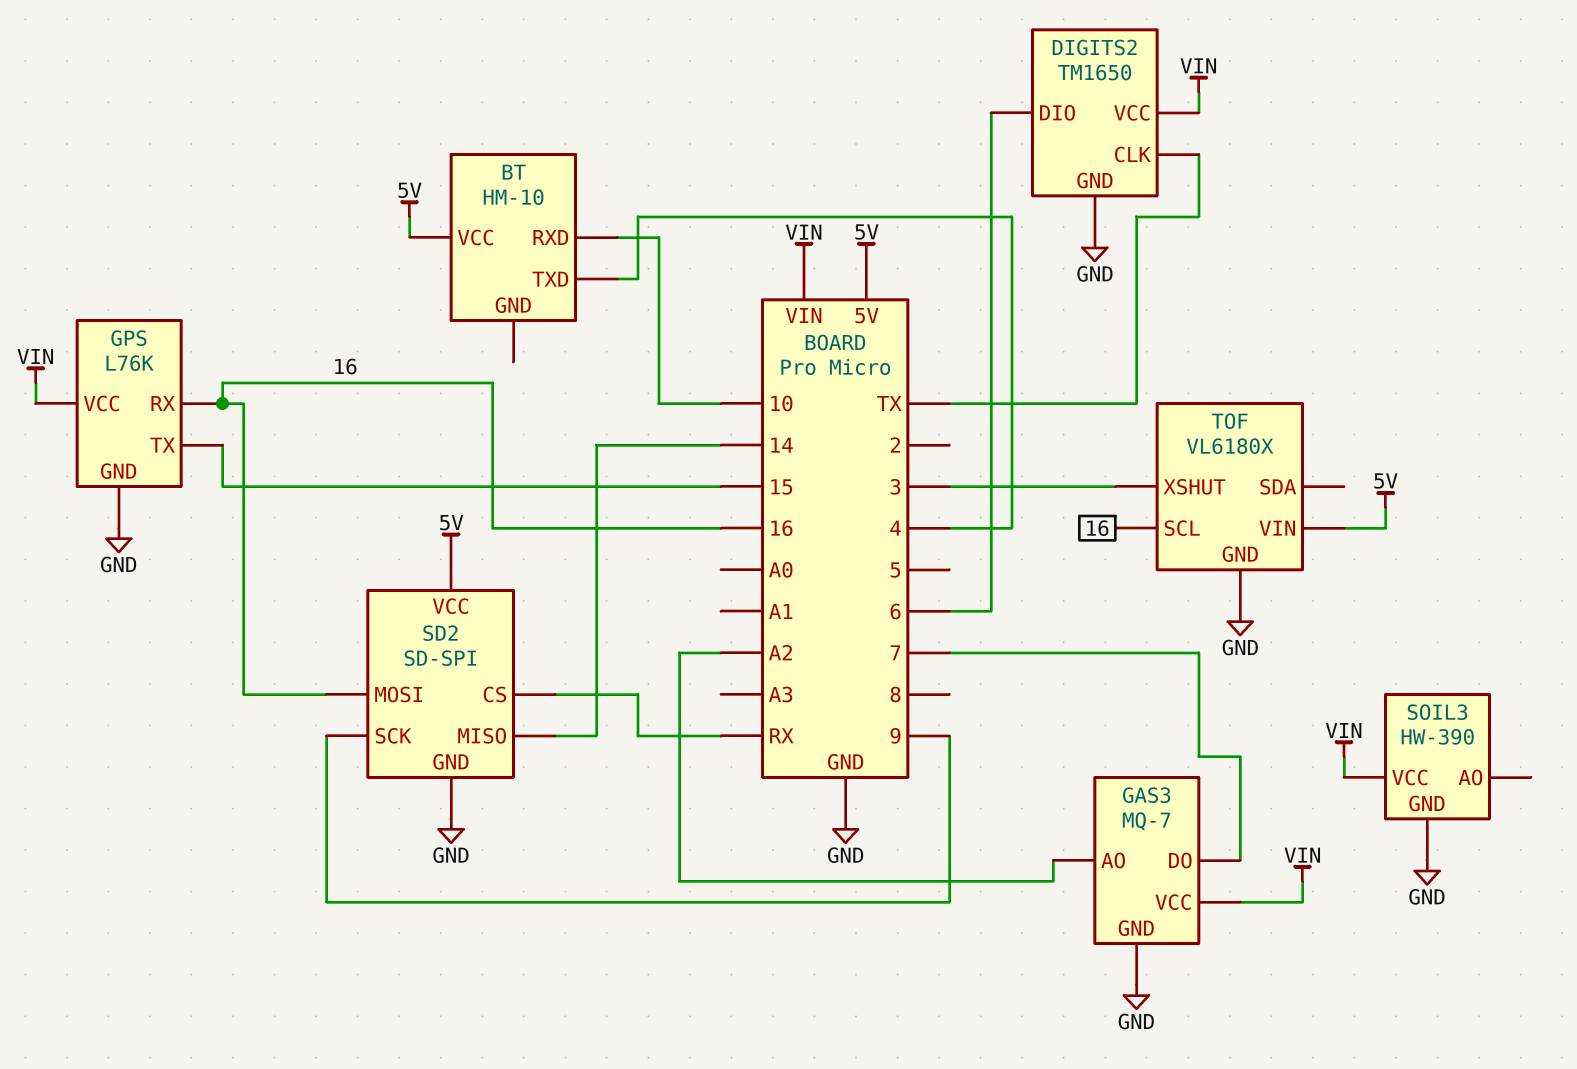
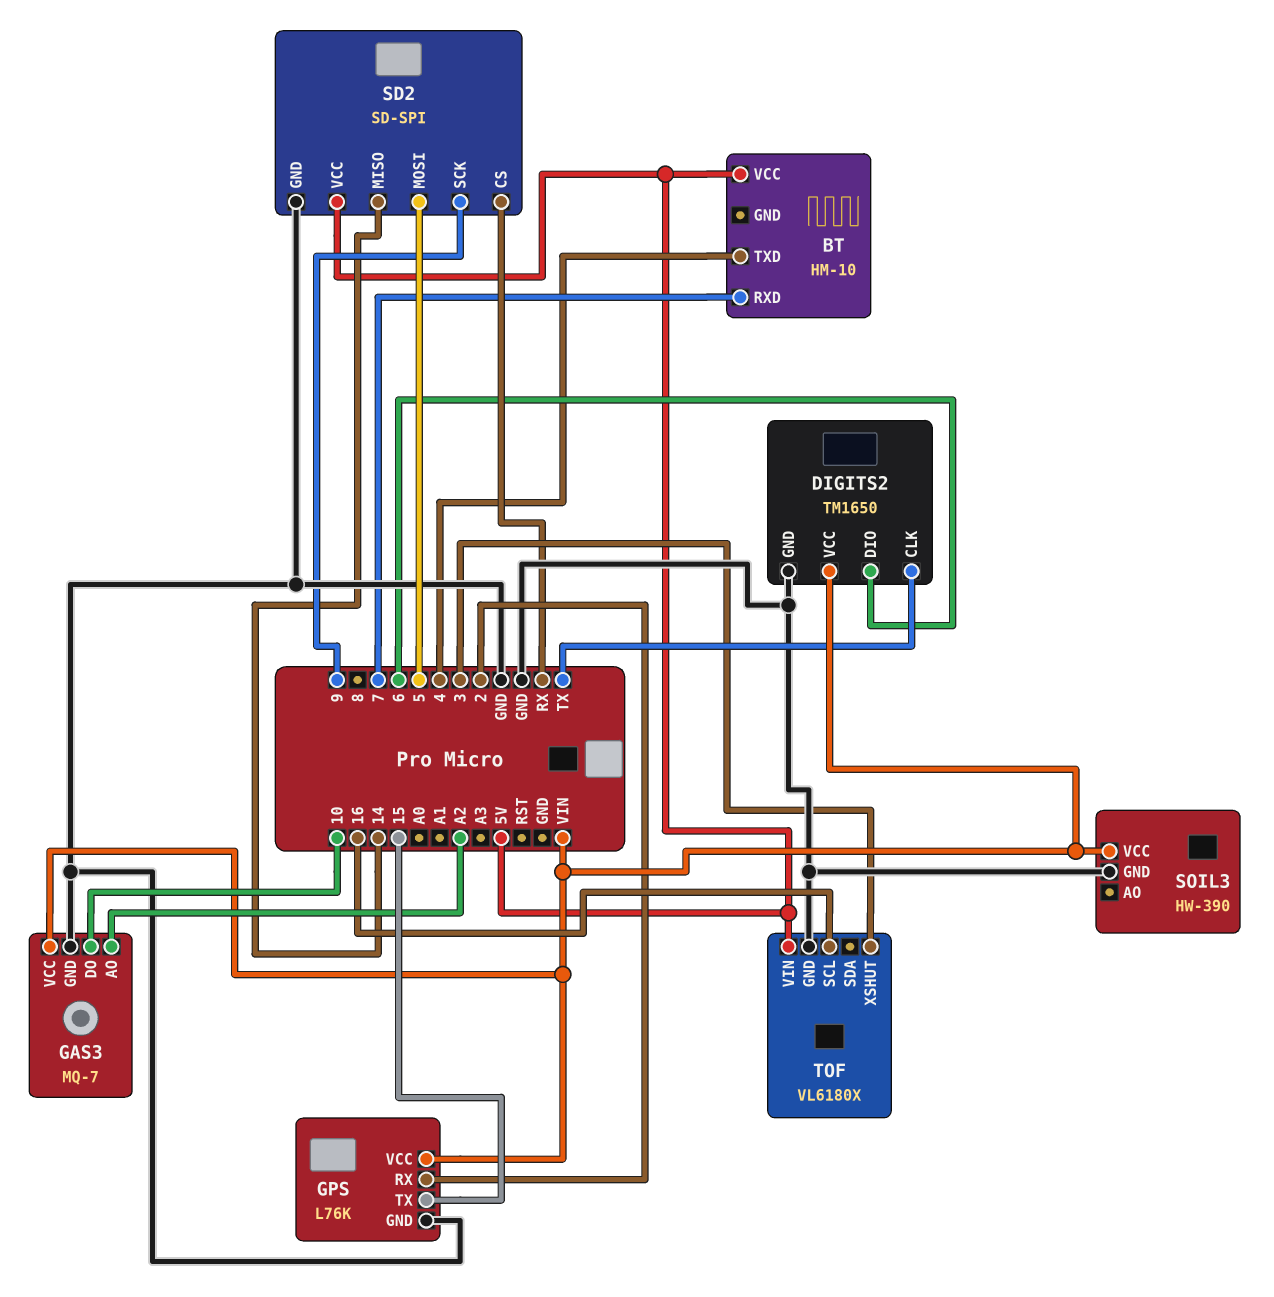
BT pin RXD: 10 -> 7
GAS3 pin DO: 7 -> 10
GPS pin RX: 16 -> 2
SD2 pin MOSI: 16 -> 5

